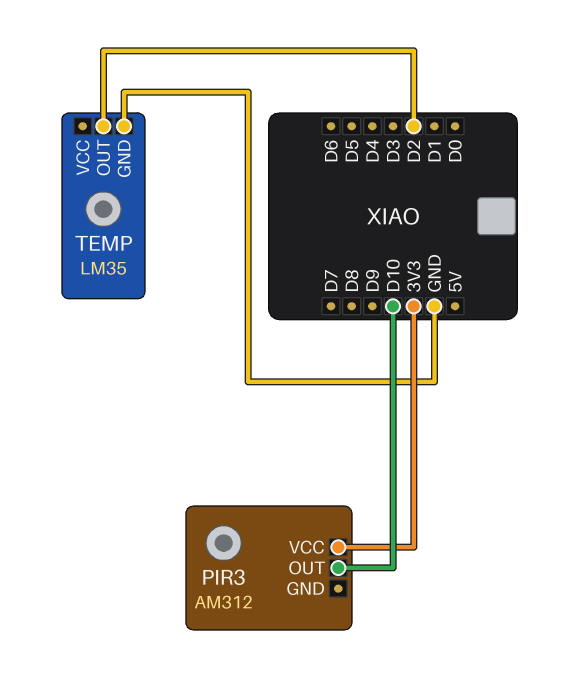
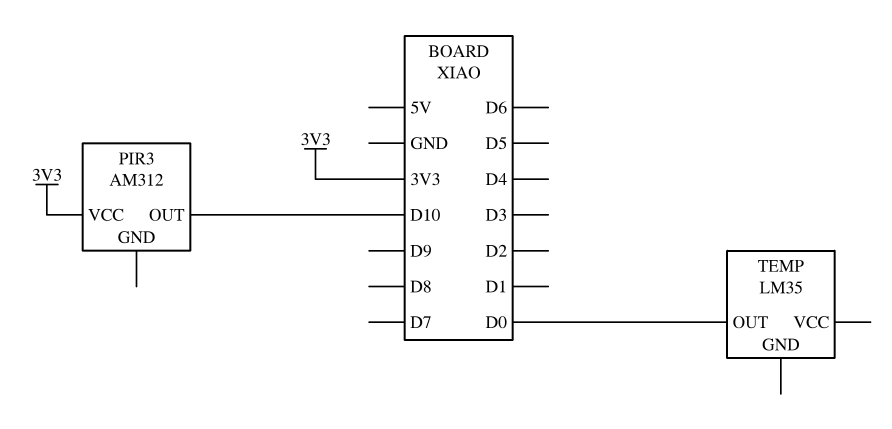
TEMP pin GND: GND -> none
TEMP pin OUT: D2 -> D0

